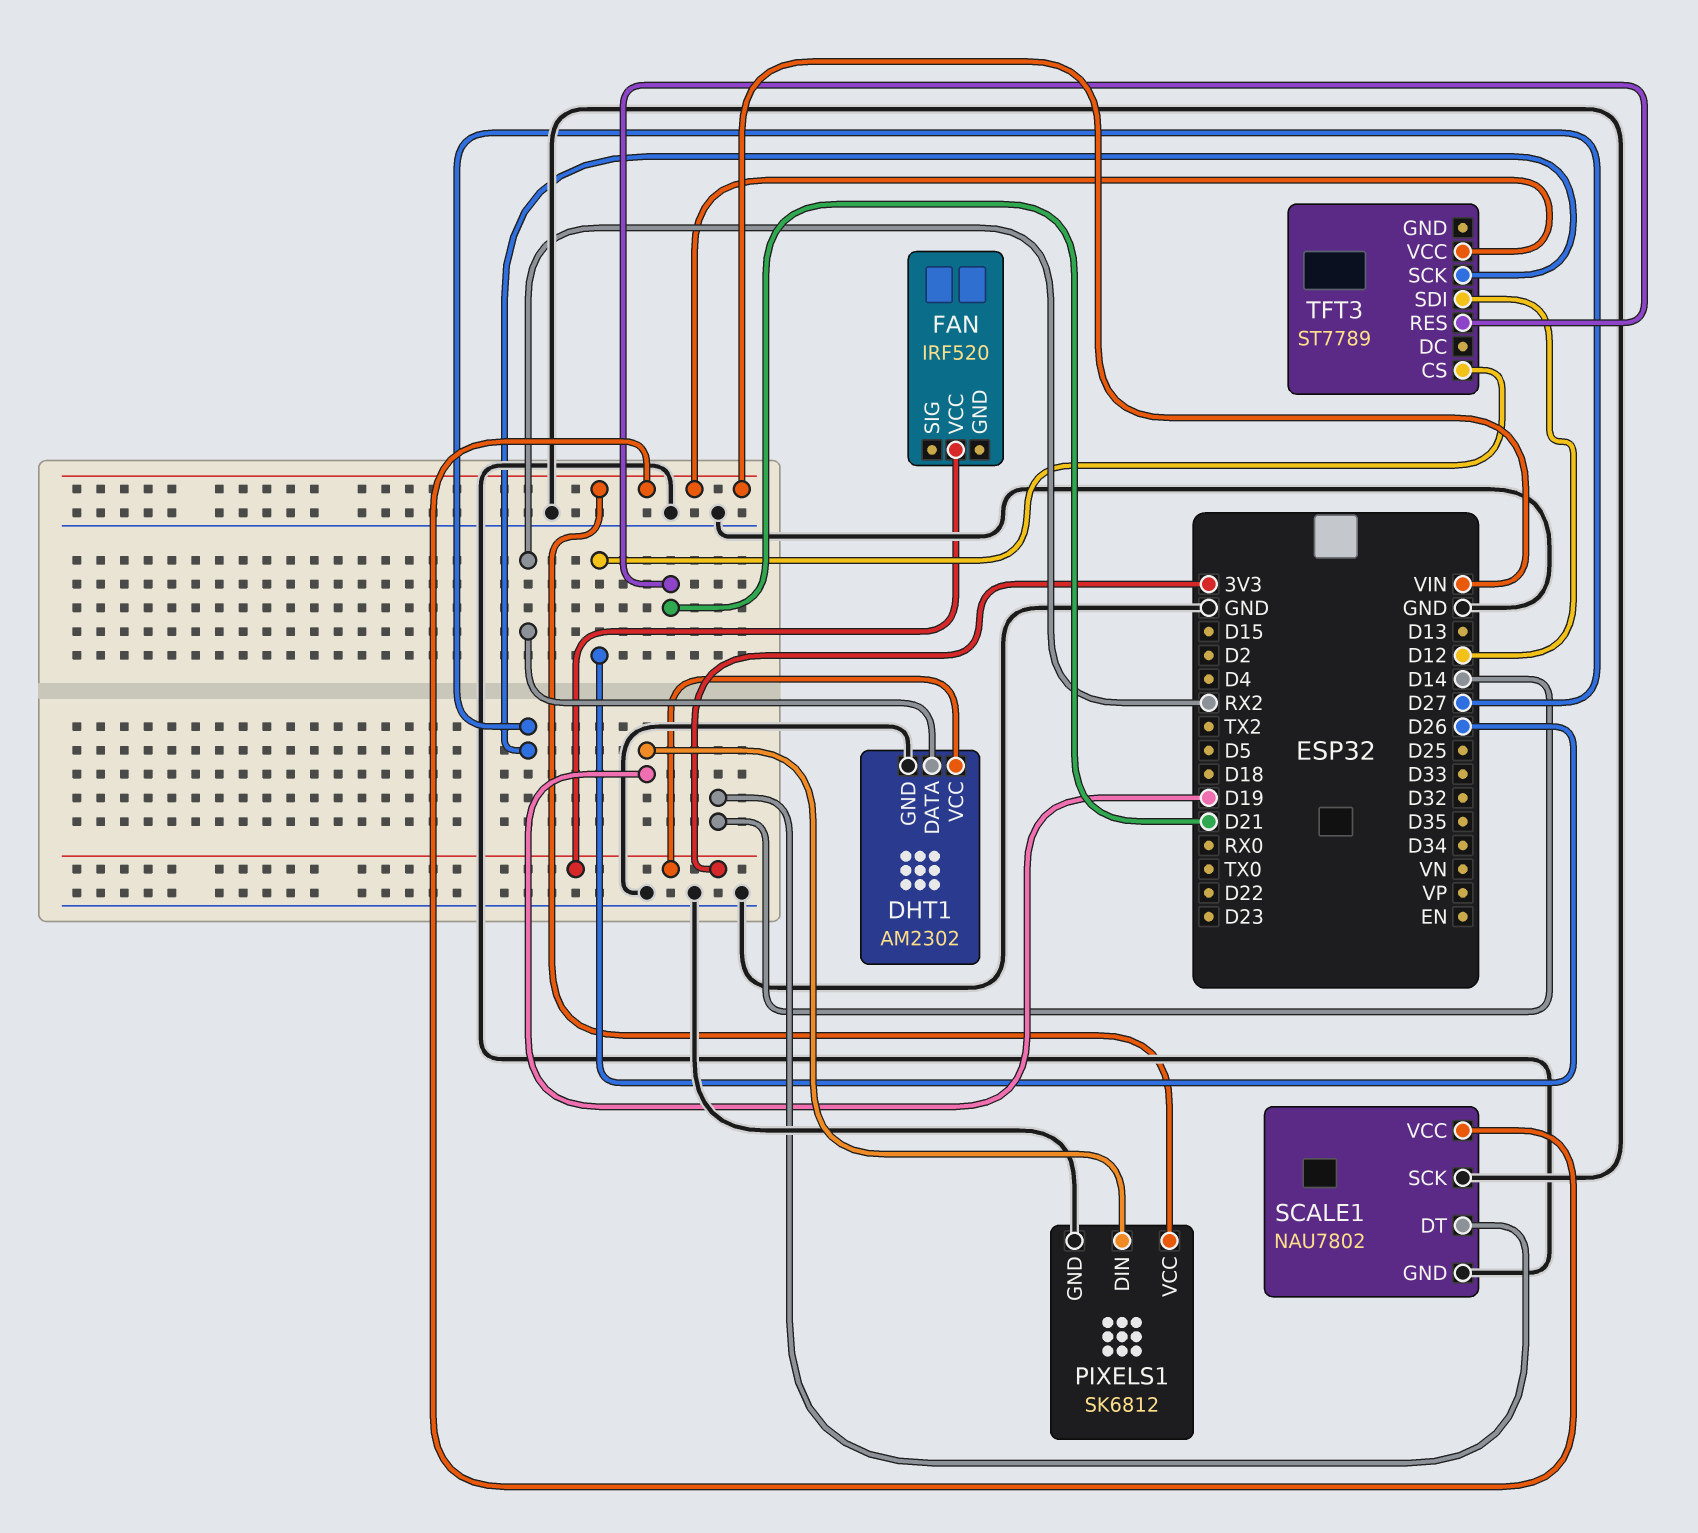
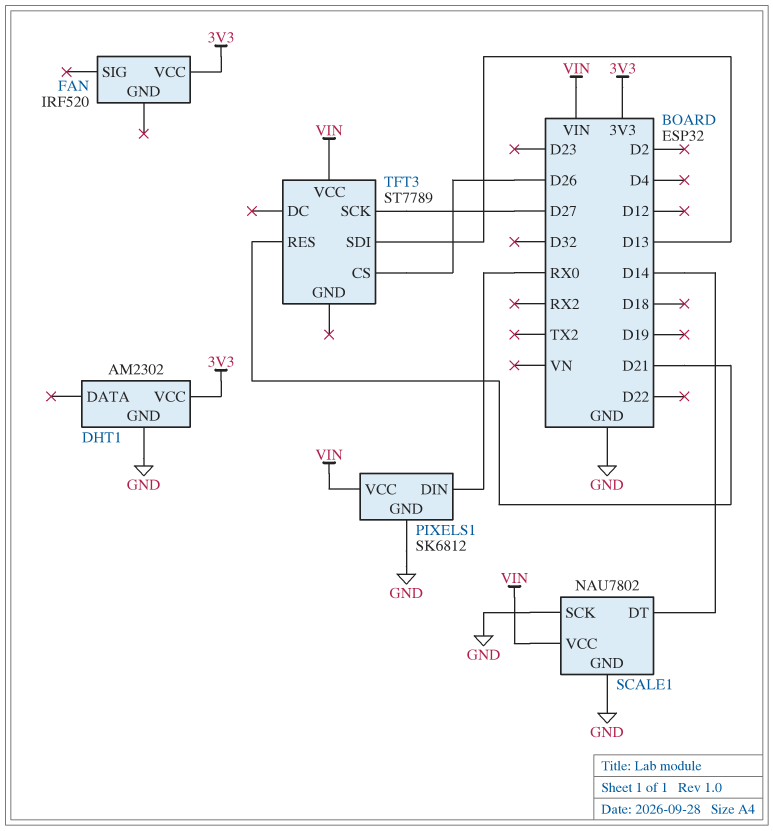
DHT1 pin DATA: RX2 -> none
PIXELS1 pin DIN: D19 -> RX0
TFT3 pin SDI: D12 -> D13

